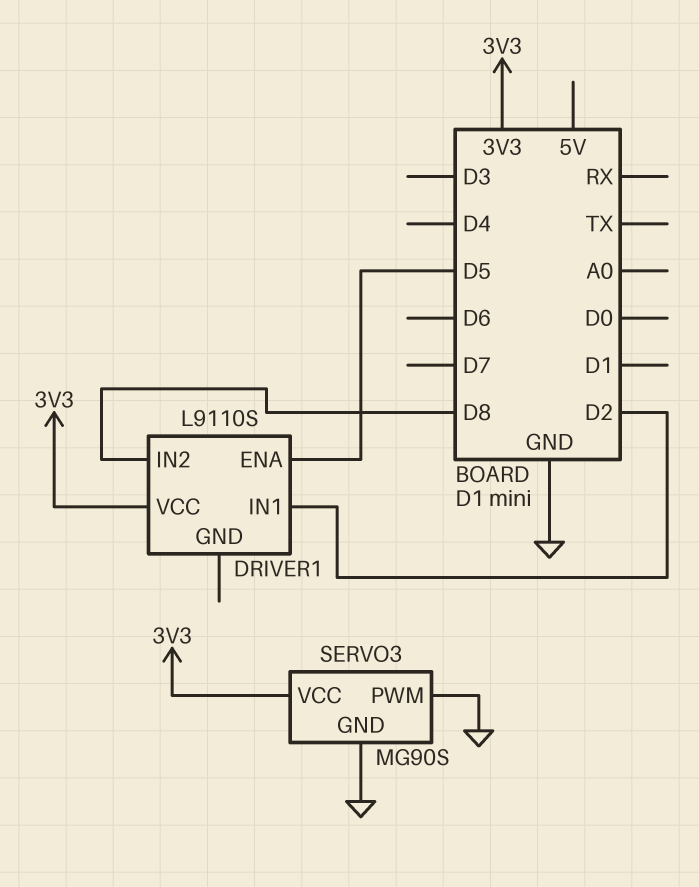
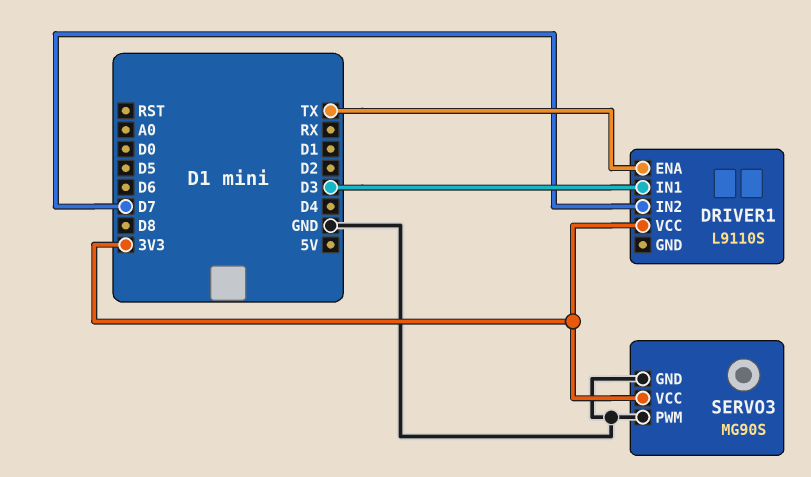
DRIVER1 pin ENA: D5 -> TX
DRIVER1 pin IN1: D2 -> D3
DRIVER1 pin IN2: D8 -> D7

